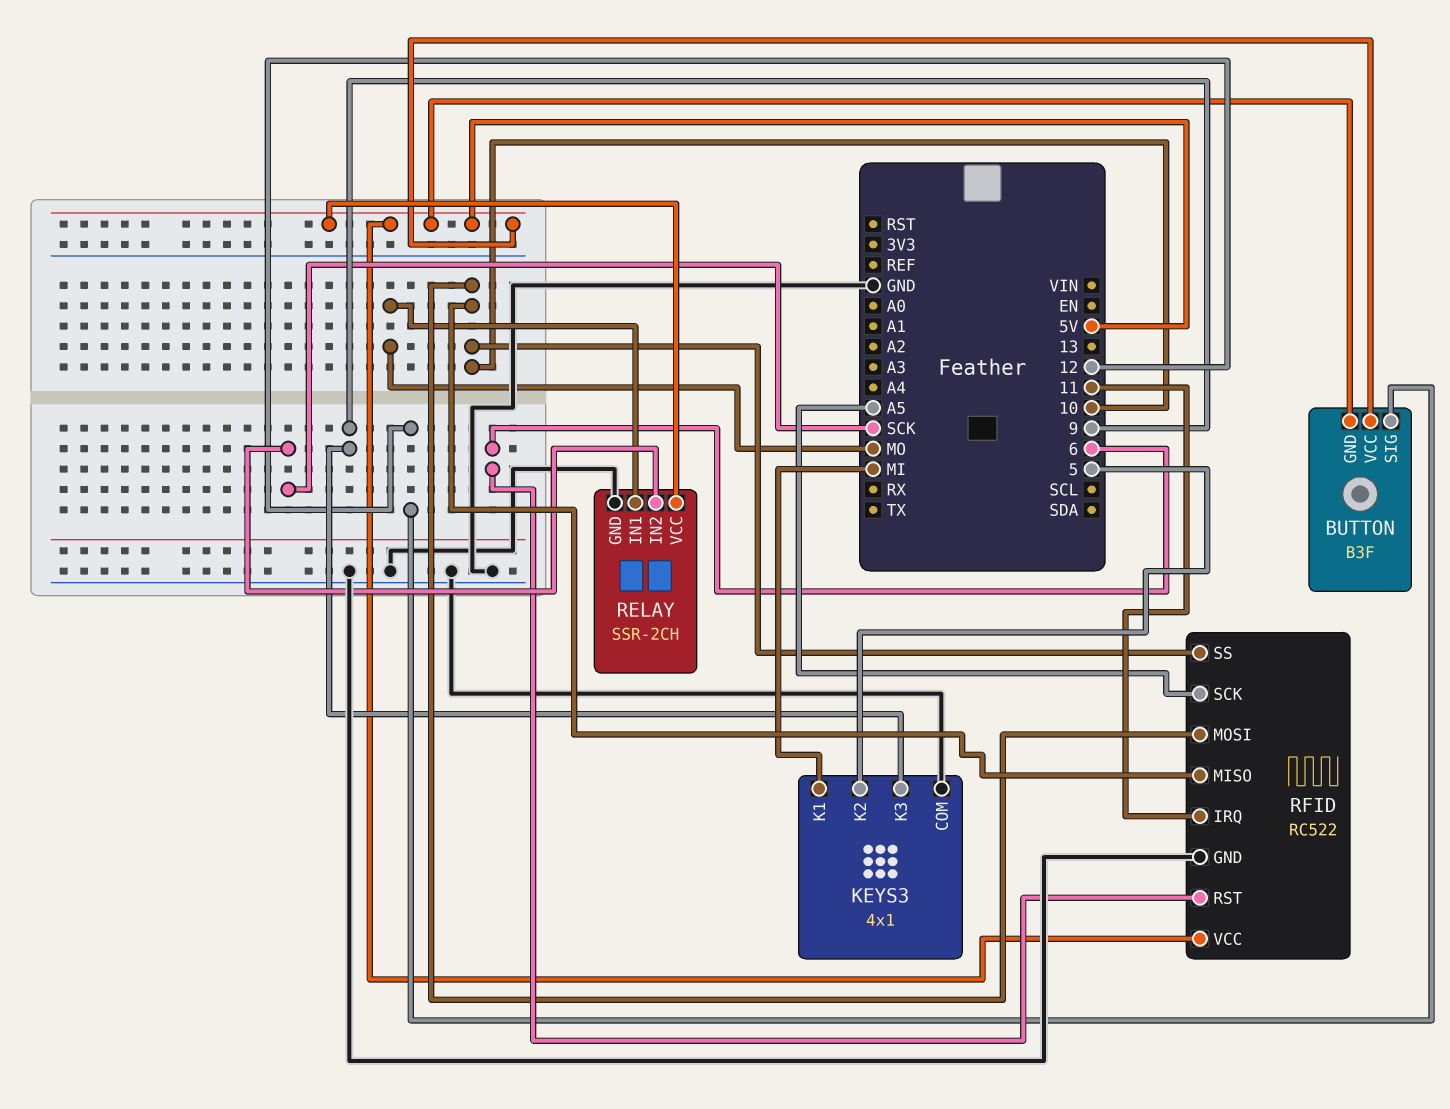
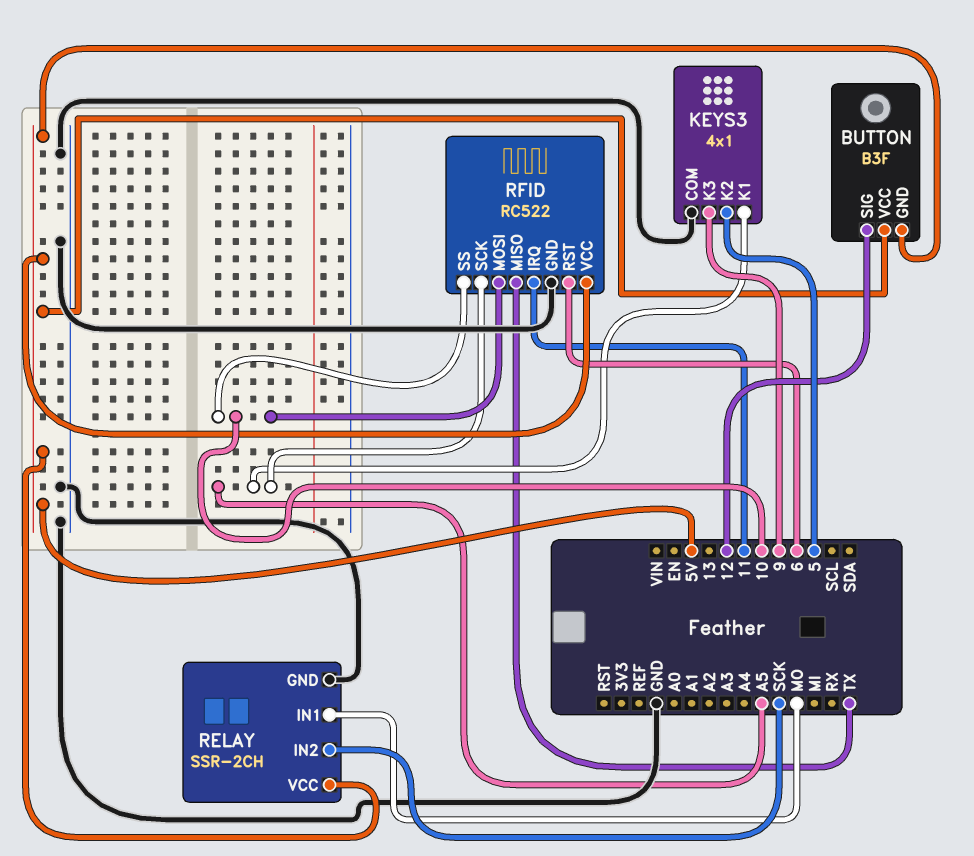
KEYS3 pin K1: MI -> A5
RFID pin MISO: 10 -> TX

